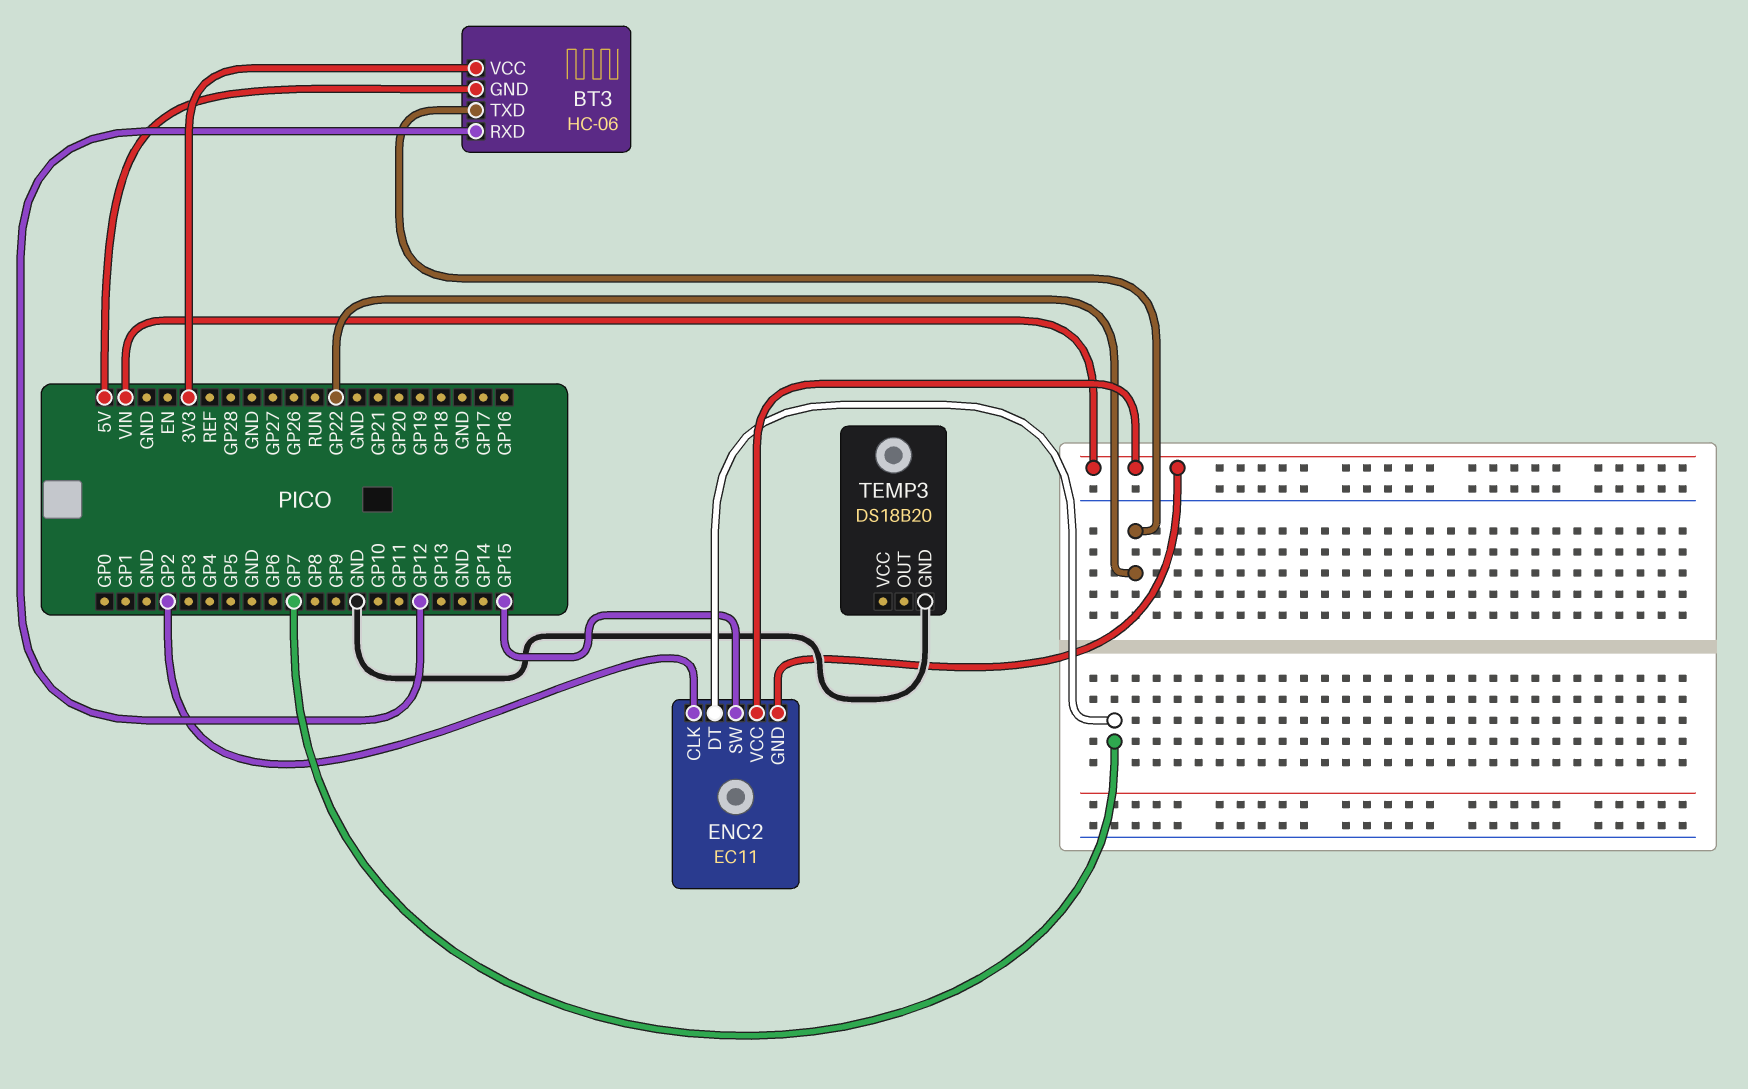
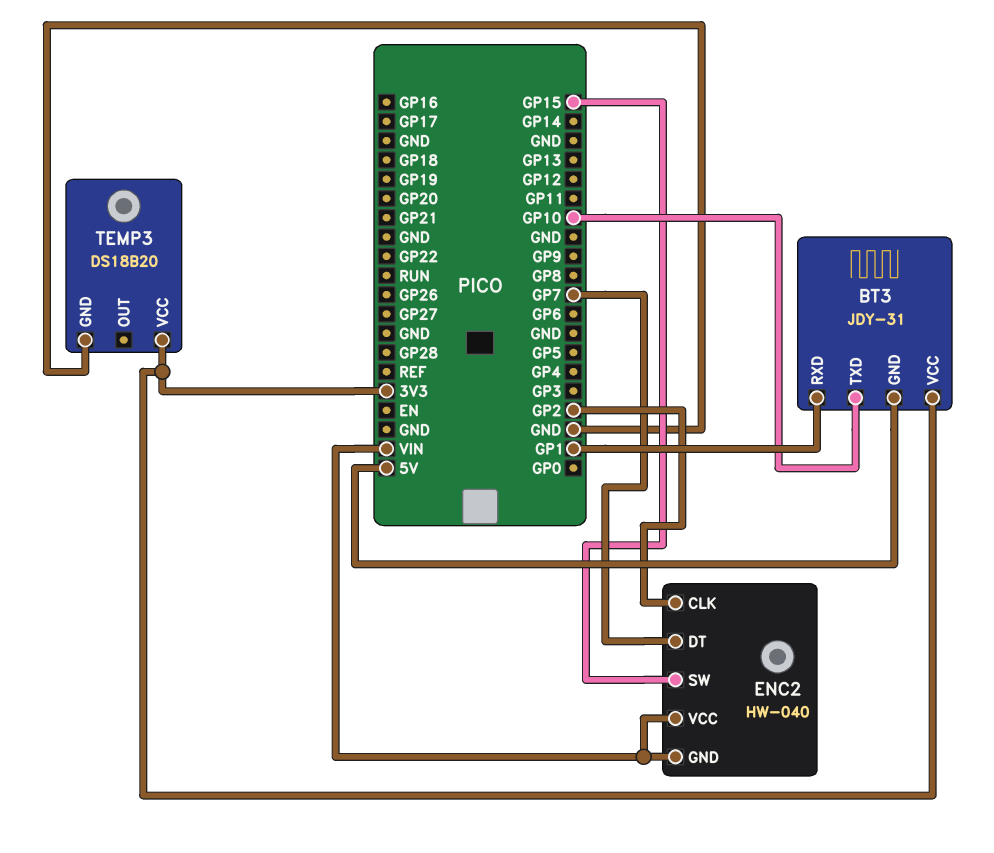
BT3: HC-06 -> JDY-31
BT3 pin RXD: GP12 -> GP1
BT3 pin TXD: GP22 -> GP10
ENC2: EC11 -> HW-040
TEMP3 pin VCC: none -> 3V3

